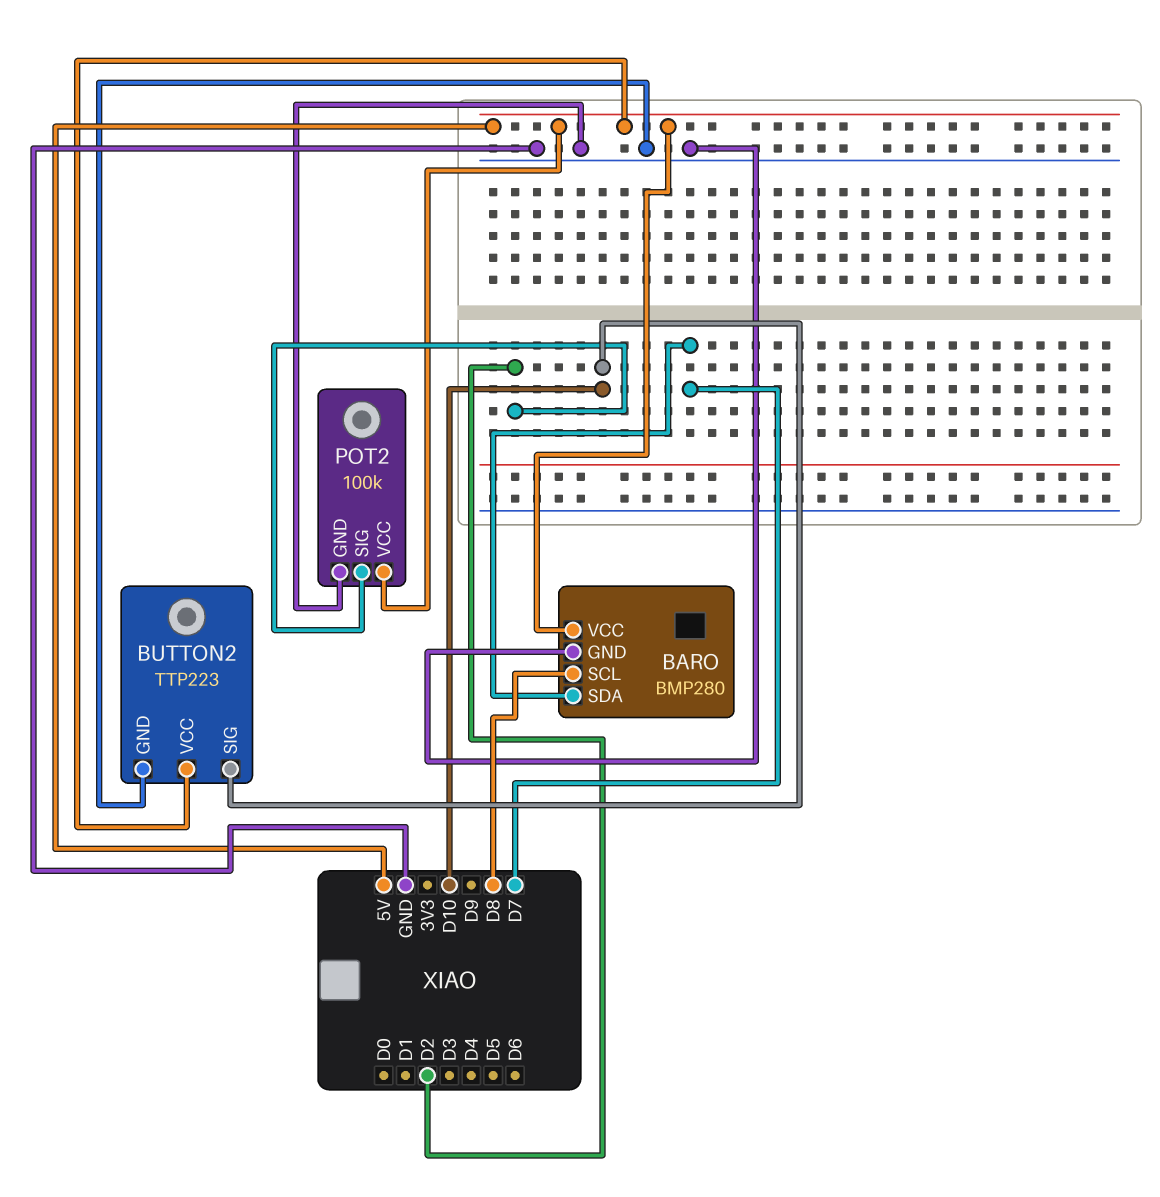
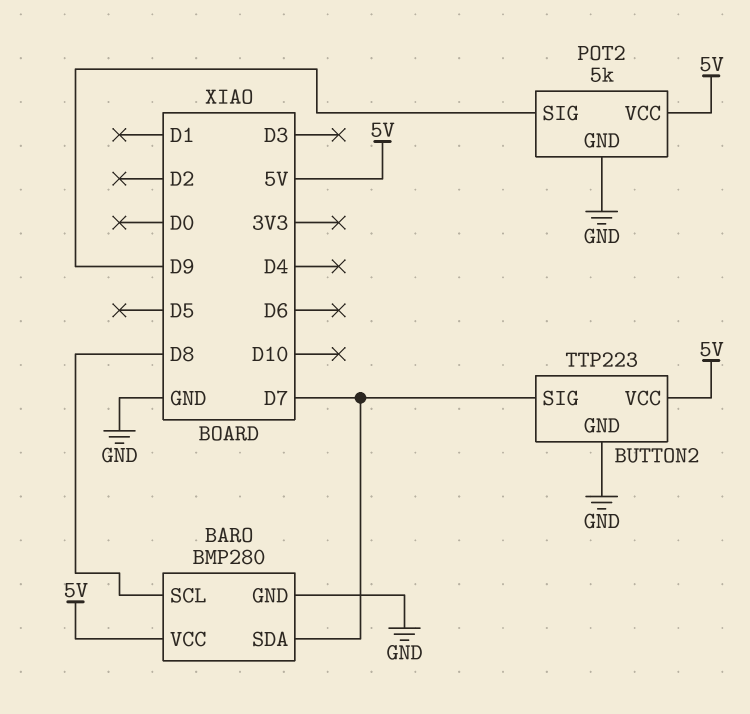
BUTTON2 pin SIG: D10 -> D7
POT2: 100k -> 5k
POT2 pin SIG: D2 -> D9

